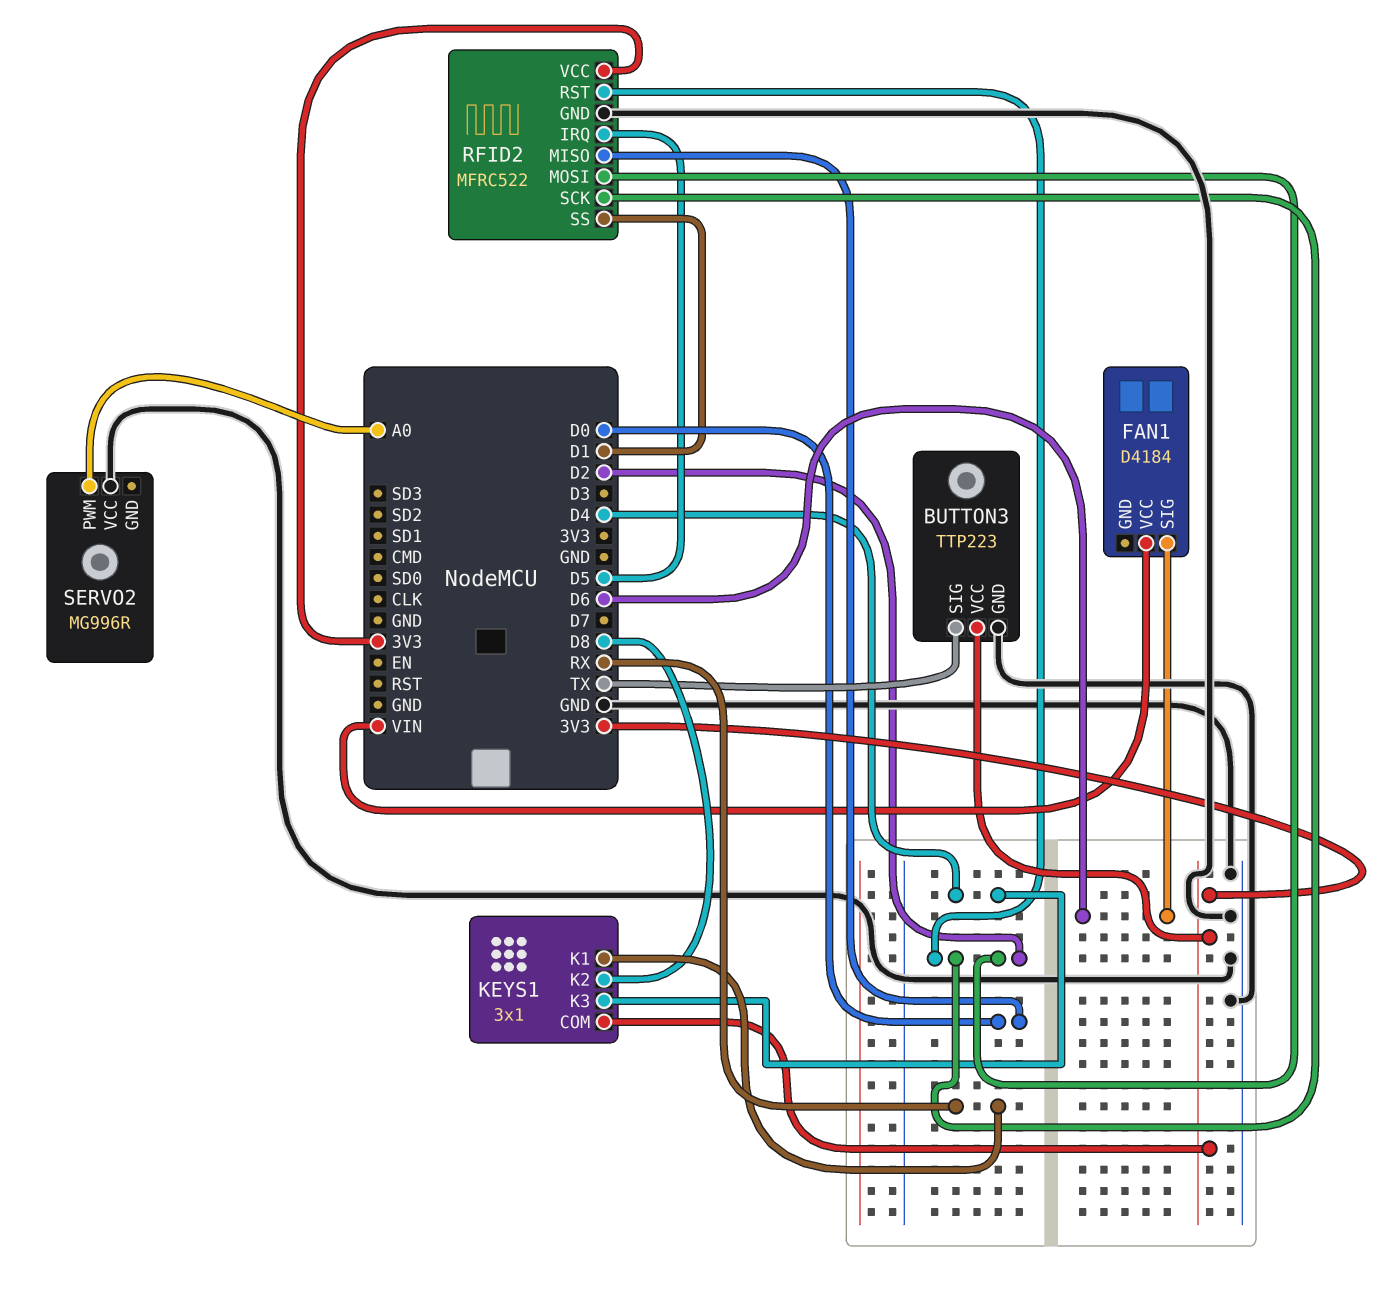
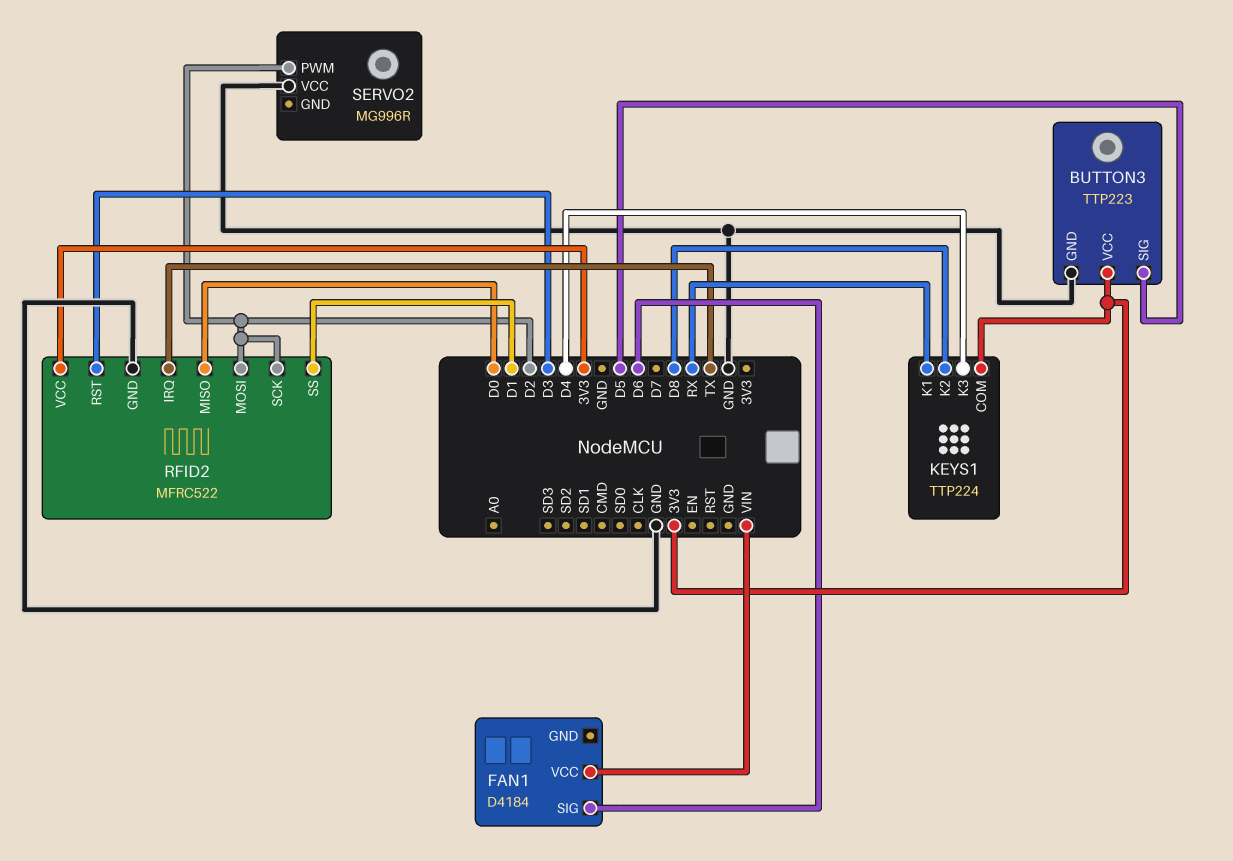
BUTTON3 pin SIG: TX -> D5
KEYS1: 3x1 -> TTP224
RFID2 pin IRQ: D5 -> TX
RFID2 pin RST: D2 -> D3
SERVO2 pin PWM: A0 -> D2

